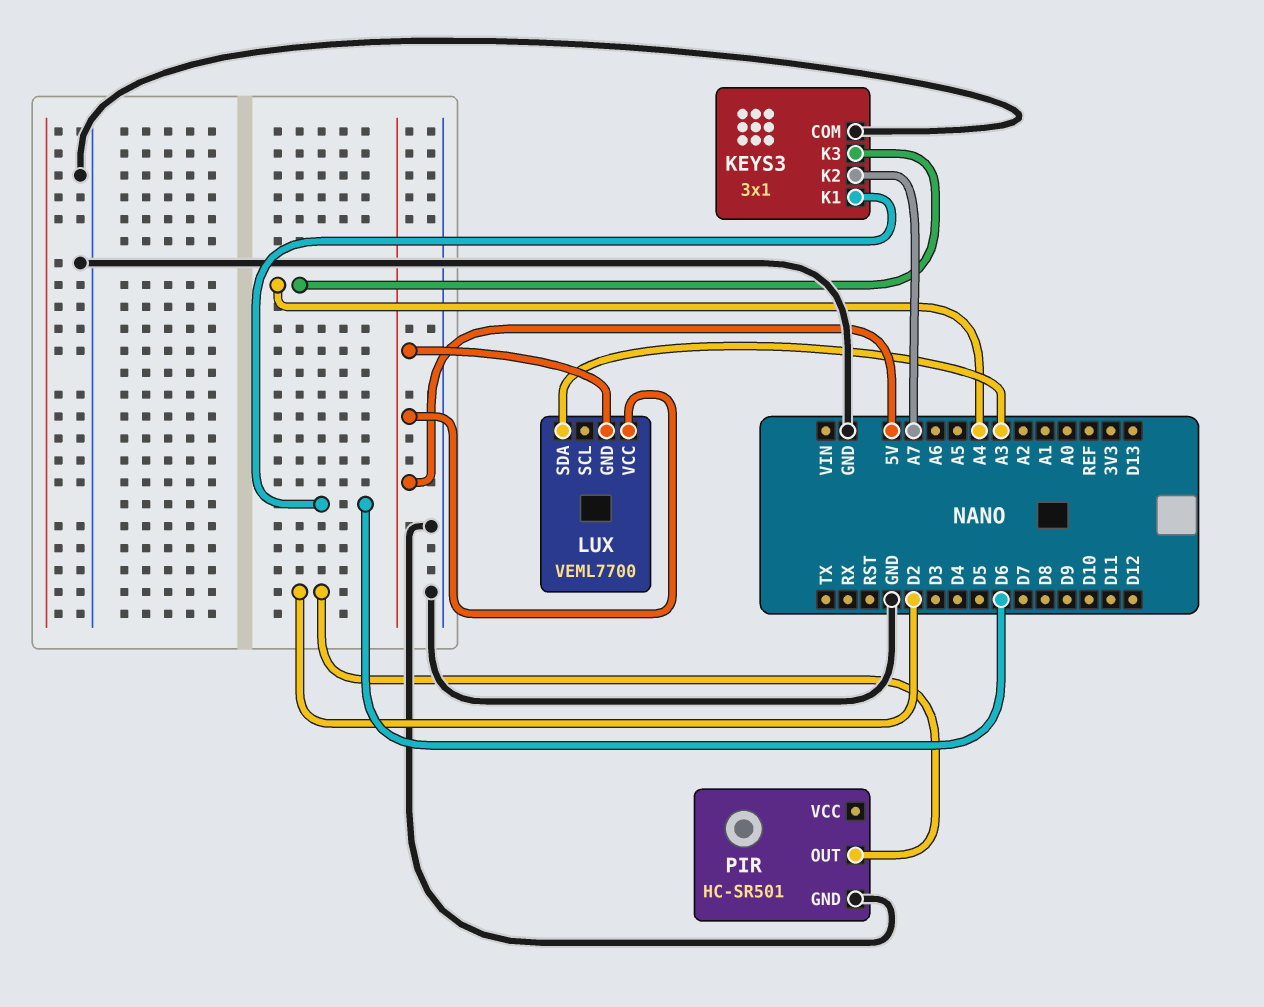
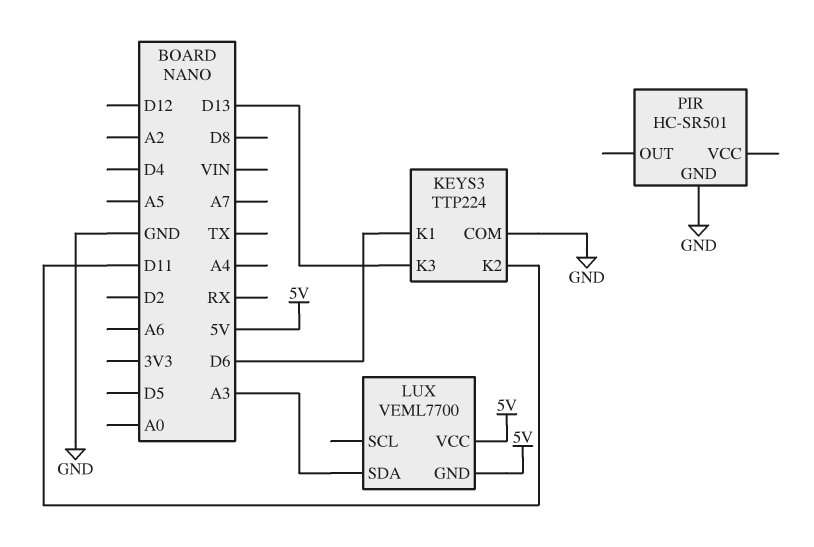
KEYS3: 3x1 -> TTP224
KEYS3 pin K2: A7 -> D11
KEYS3 pin K3: A4 -> D13
PIR pin OUT: D2 -> none

